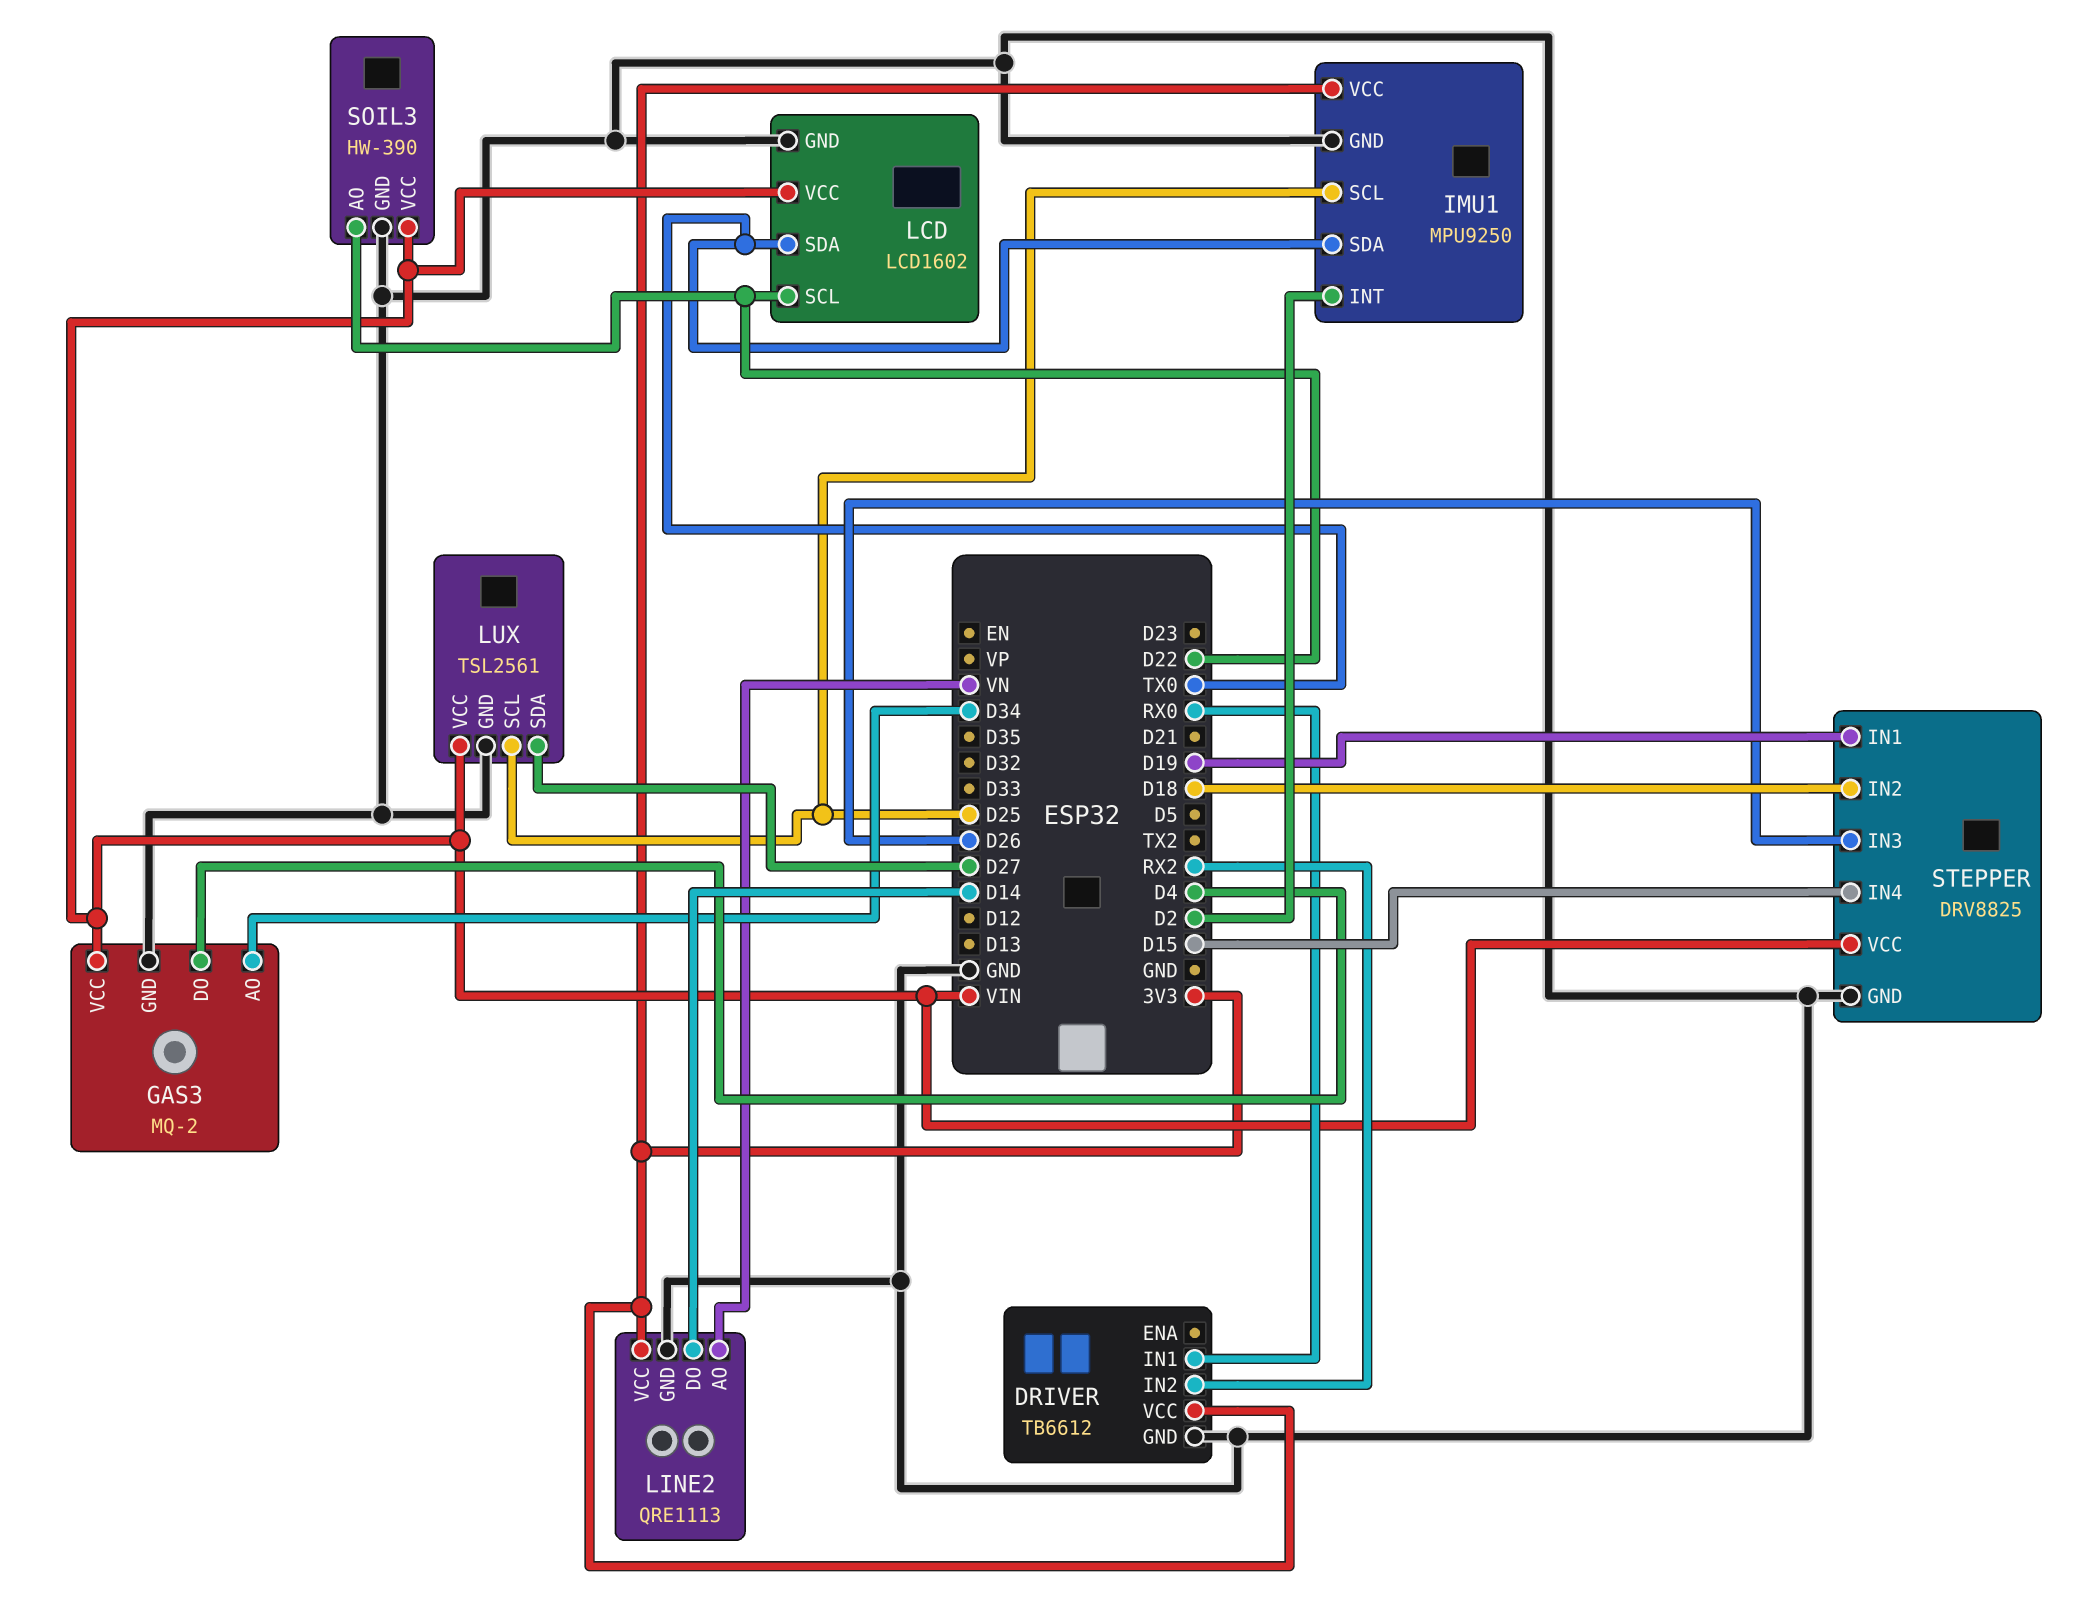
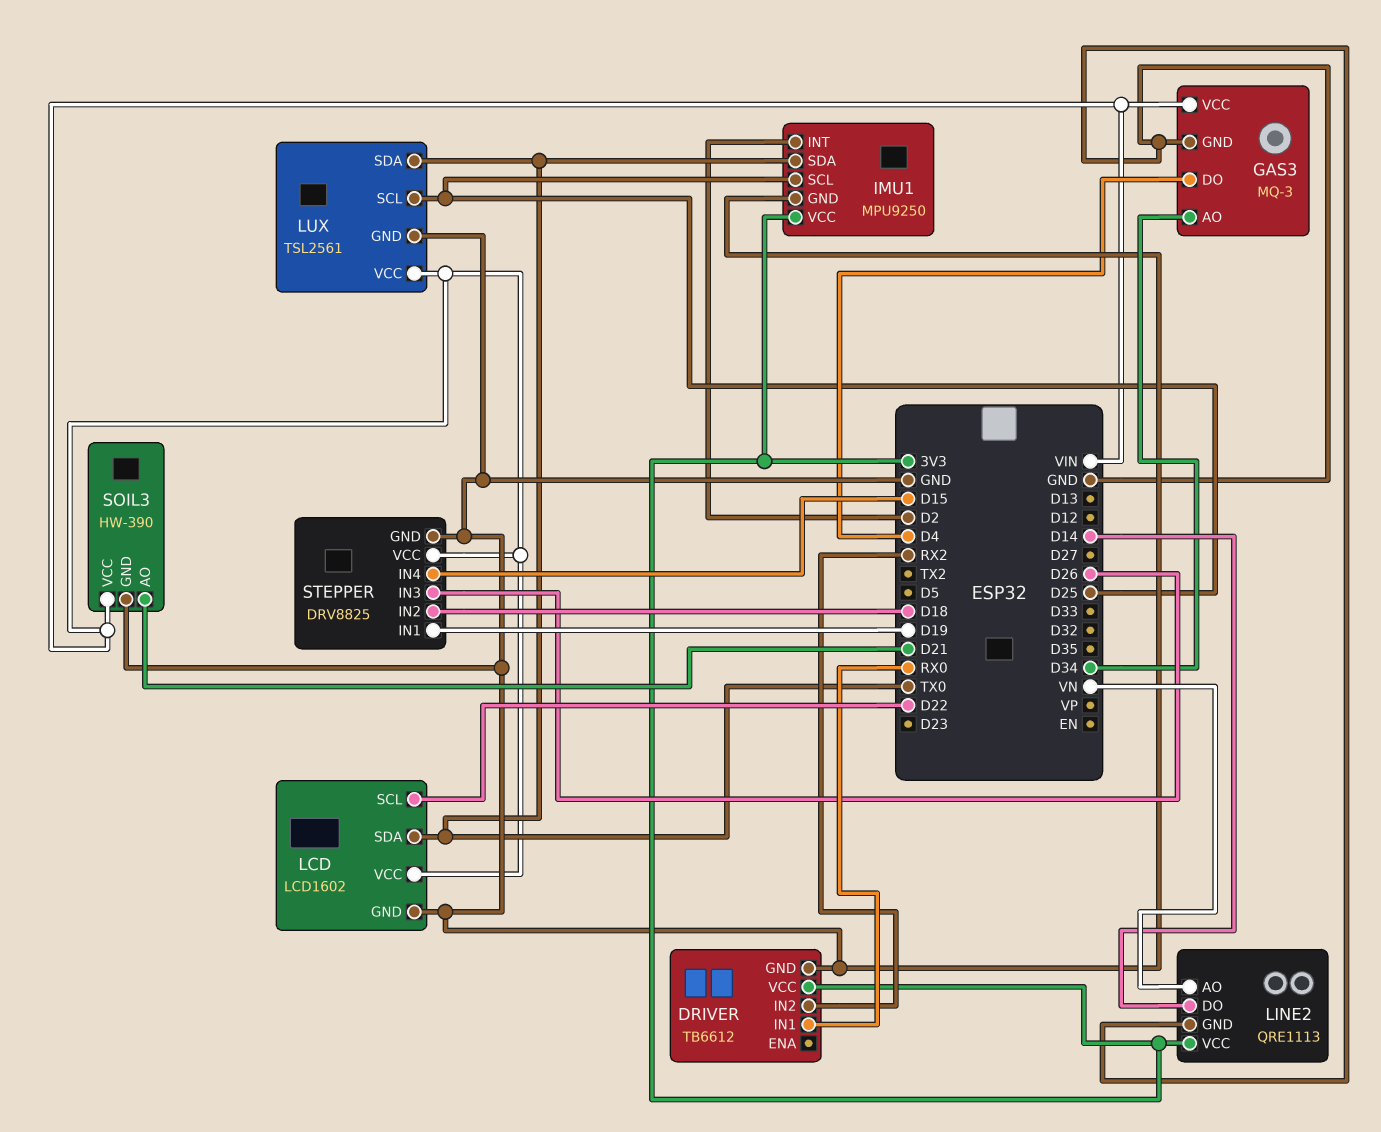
GAS3: MQ-2 -> MQ-3
LUX pin SDA: D27 -> TX0
SOIL3 pin AO: D22 -> D21

